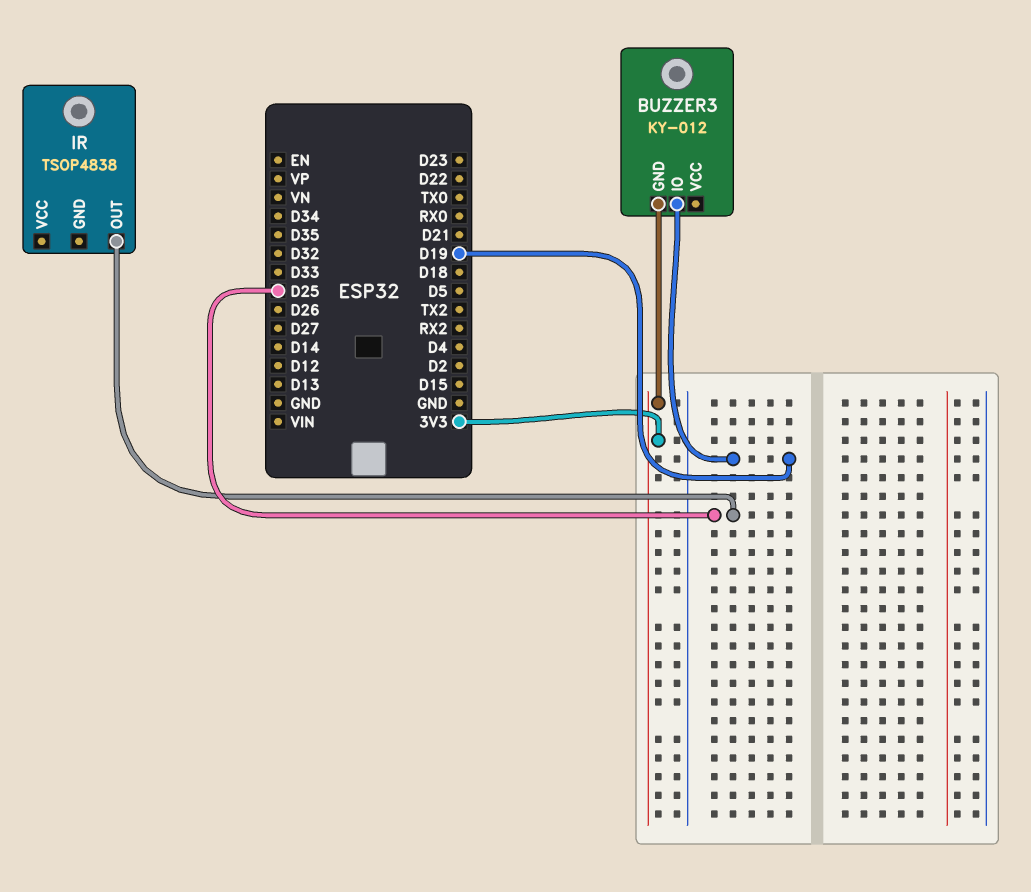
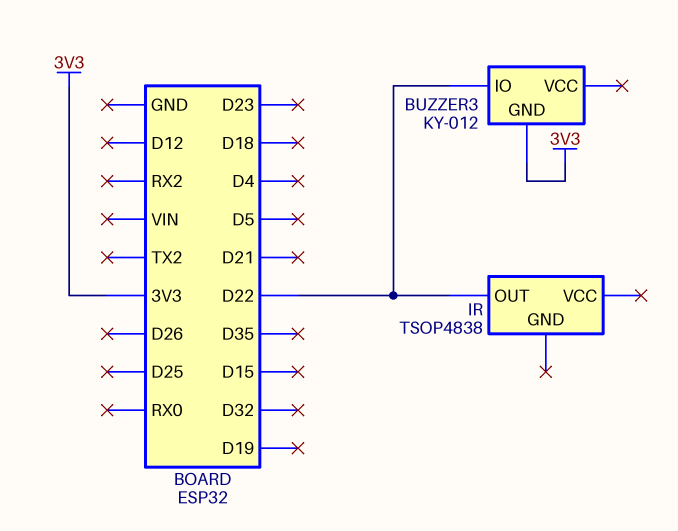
BUZZER3 pin IO: D19 -> D22
IR pin OUT: D25 -> D22

